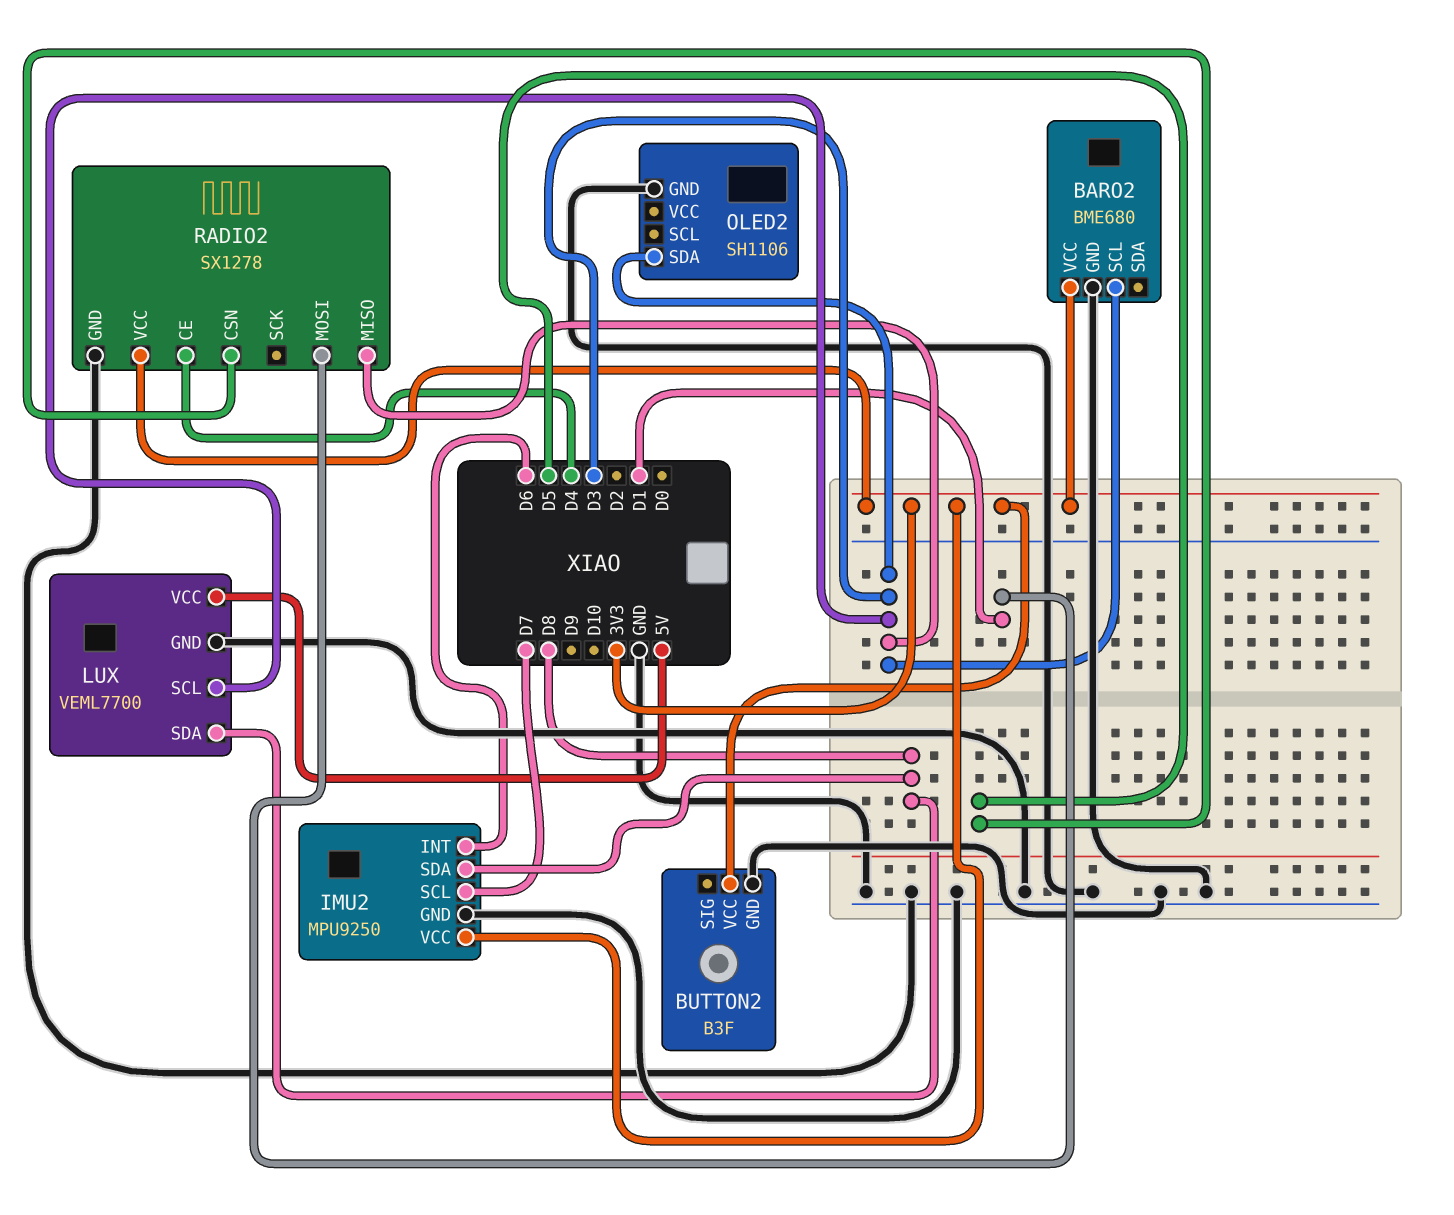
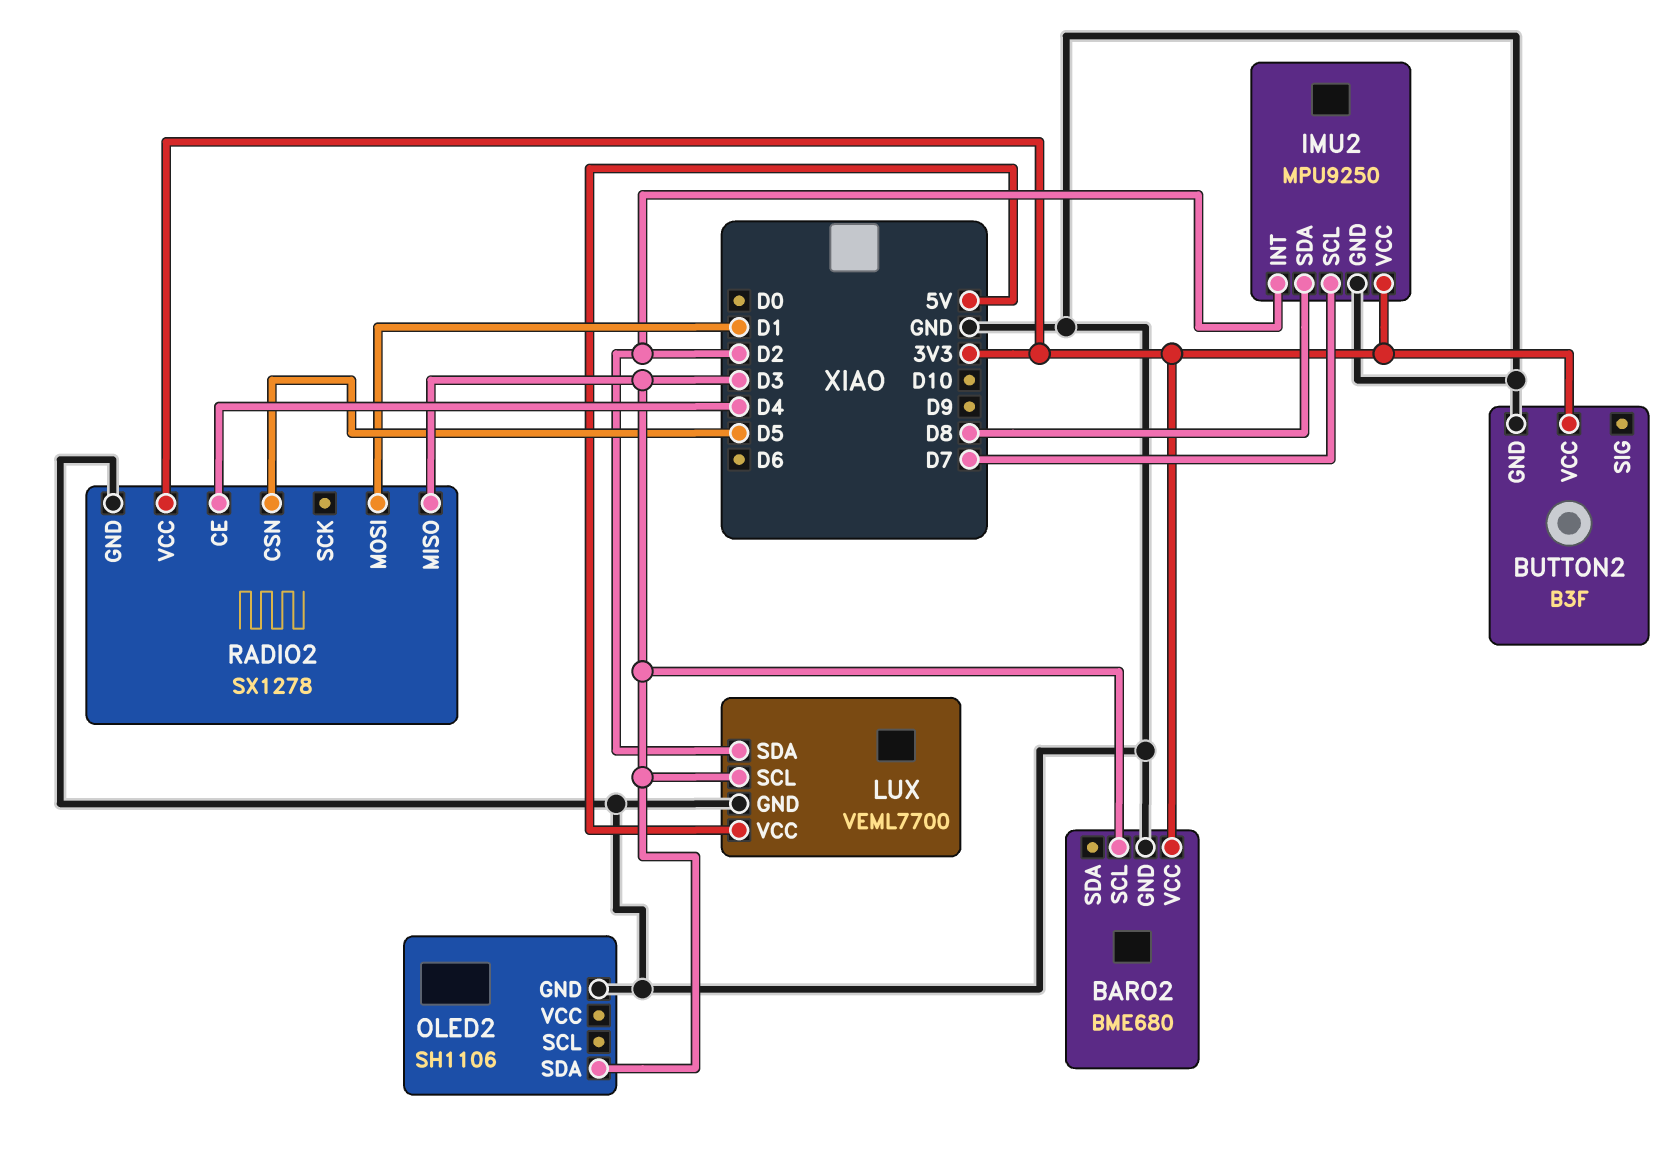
IMU2 pin INT: D6 -> D2
LUX pin SDA: D8 -> D2

